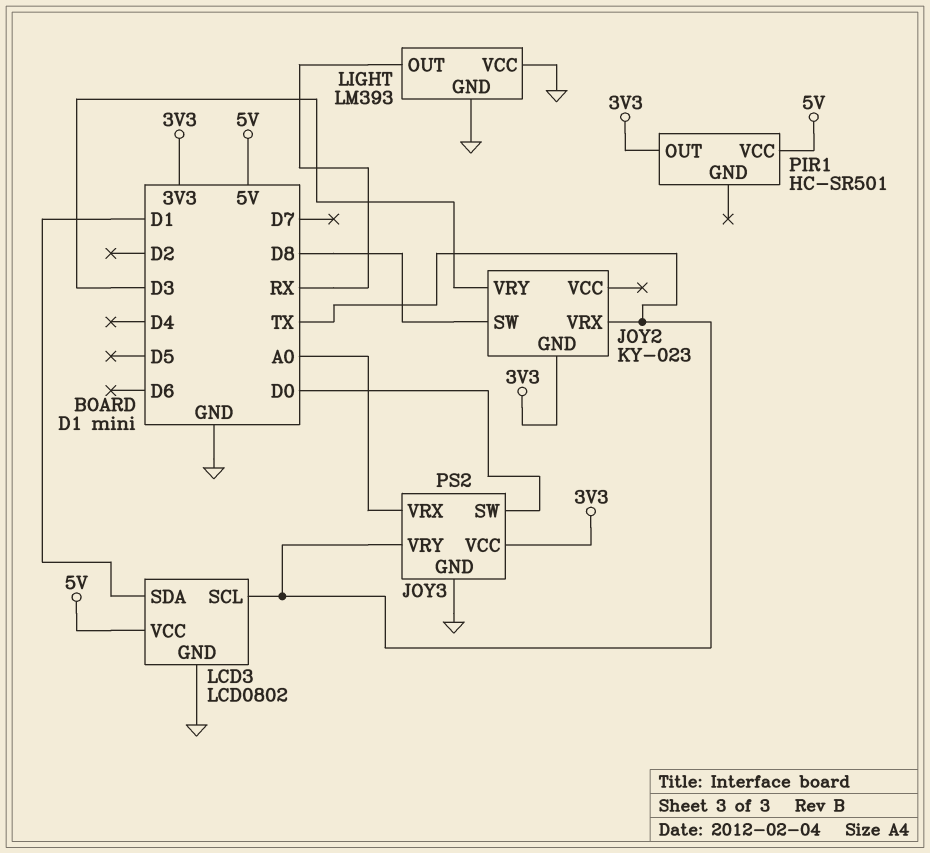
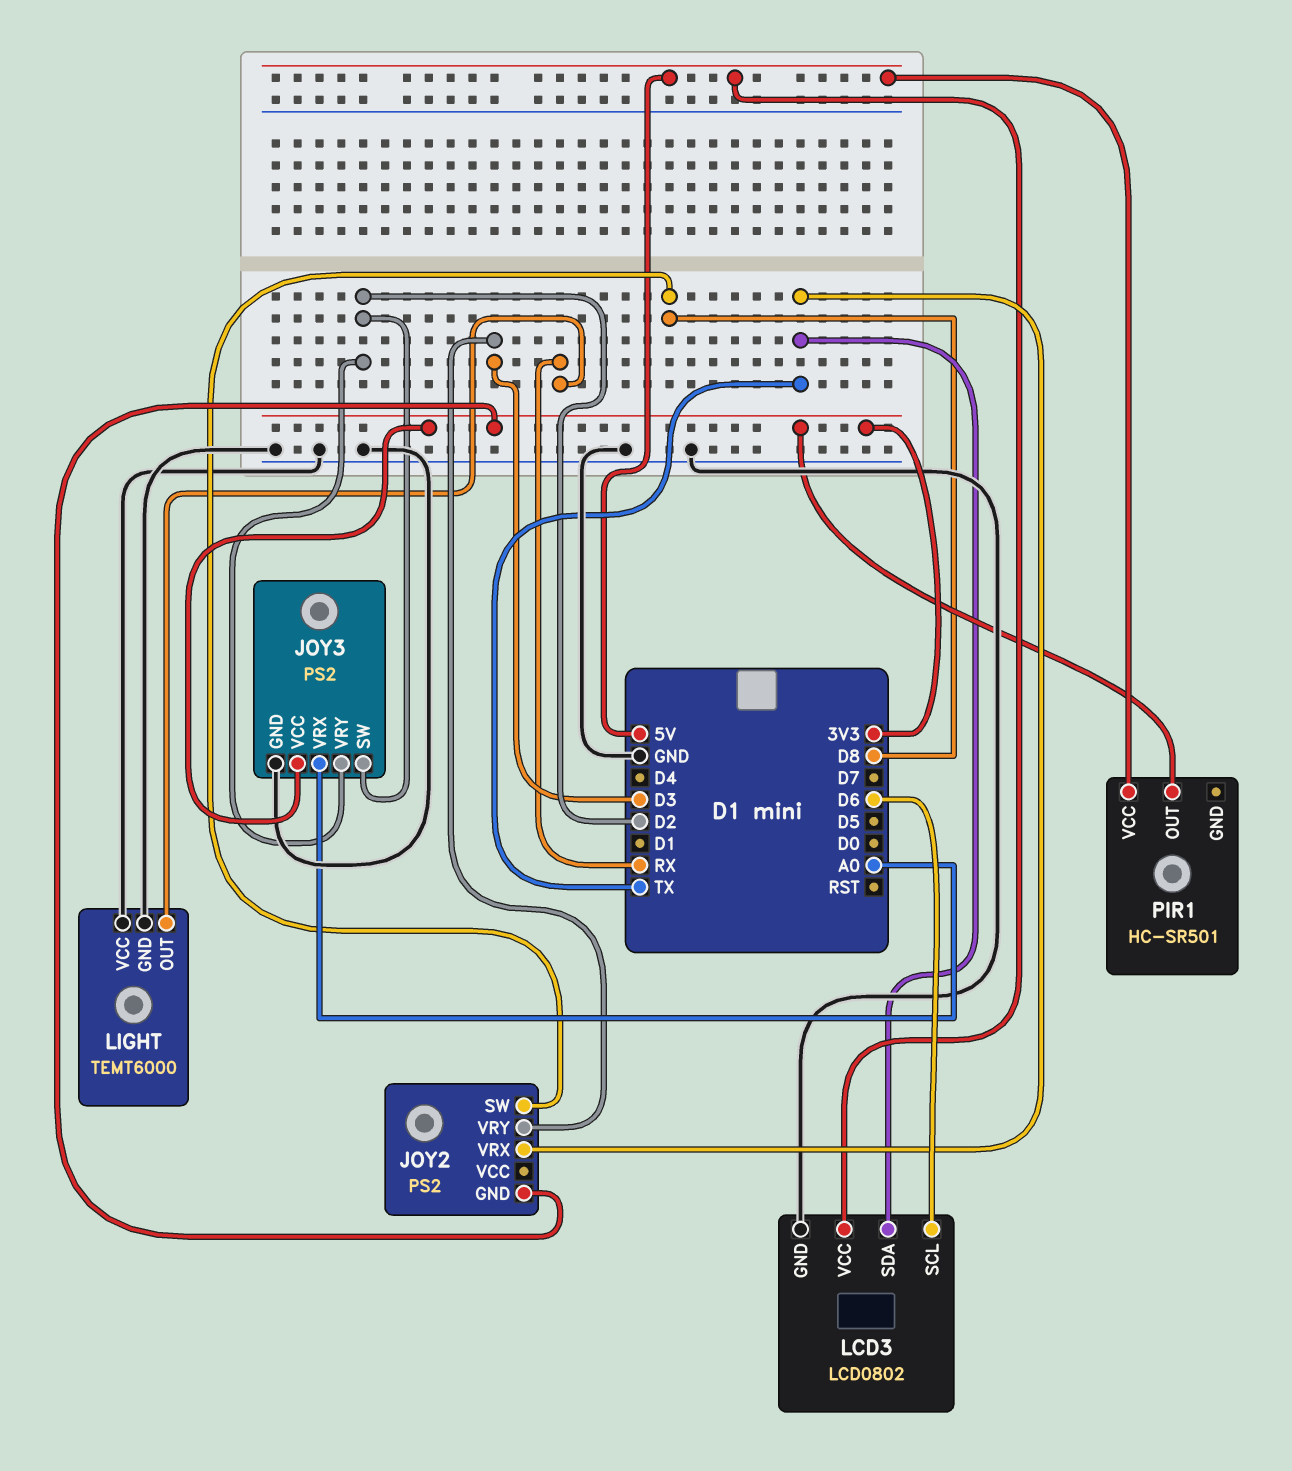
JOY2: KY-023 -> PS2
JOY3 pin SW: D0 -> D2
JOY3 pin VRY: TX -> D2
LCD3 pin SCL: TX -> D6
LCD3 pin SDA: D1 -> TX
LIGHT: LM393 -> TEMT6000

